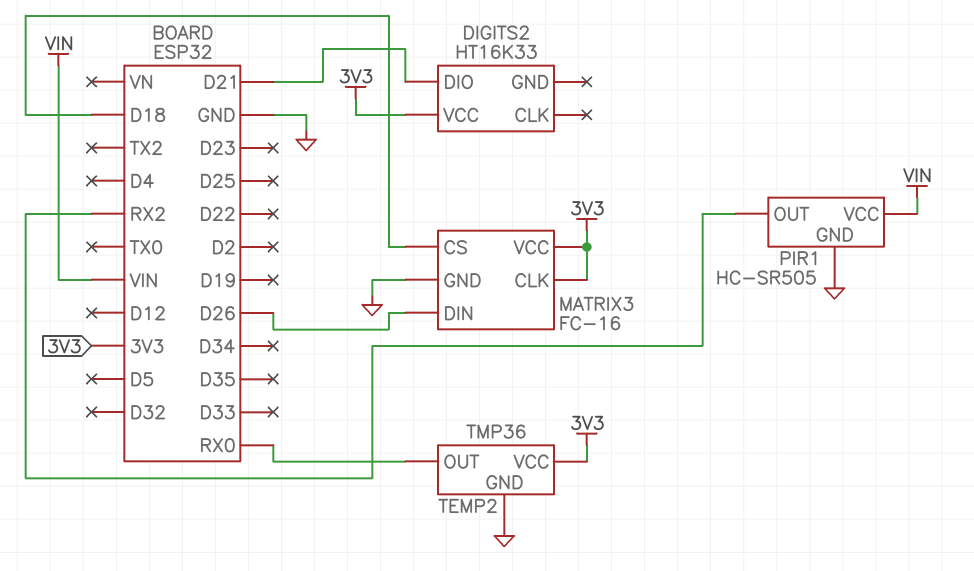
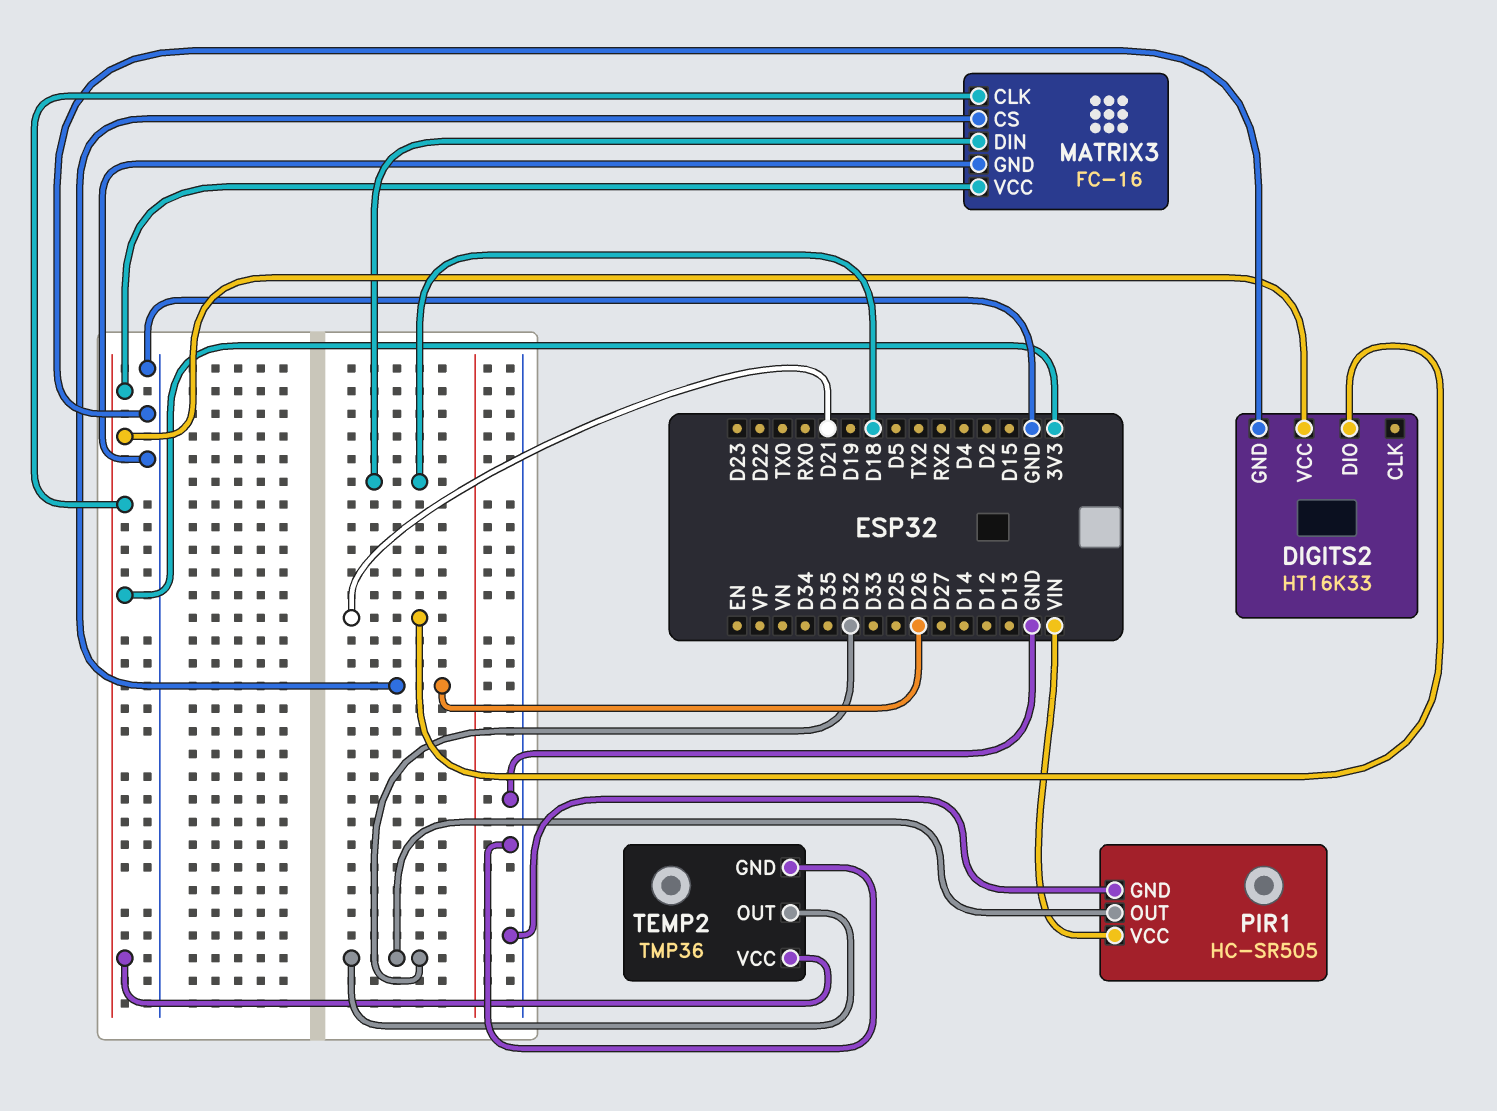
DIGITS2 pin GND: none -> GND
MATRIX3 pin CS: D18 -> D26
MATRIX3 pin DIN: D26 -> D18
PIR1 pin OUT: RX2 -> D32
TEMP2 pin OUT: RX0 -> D32

